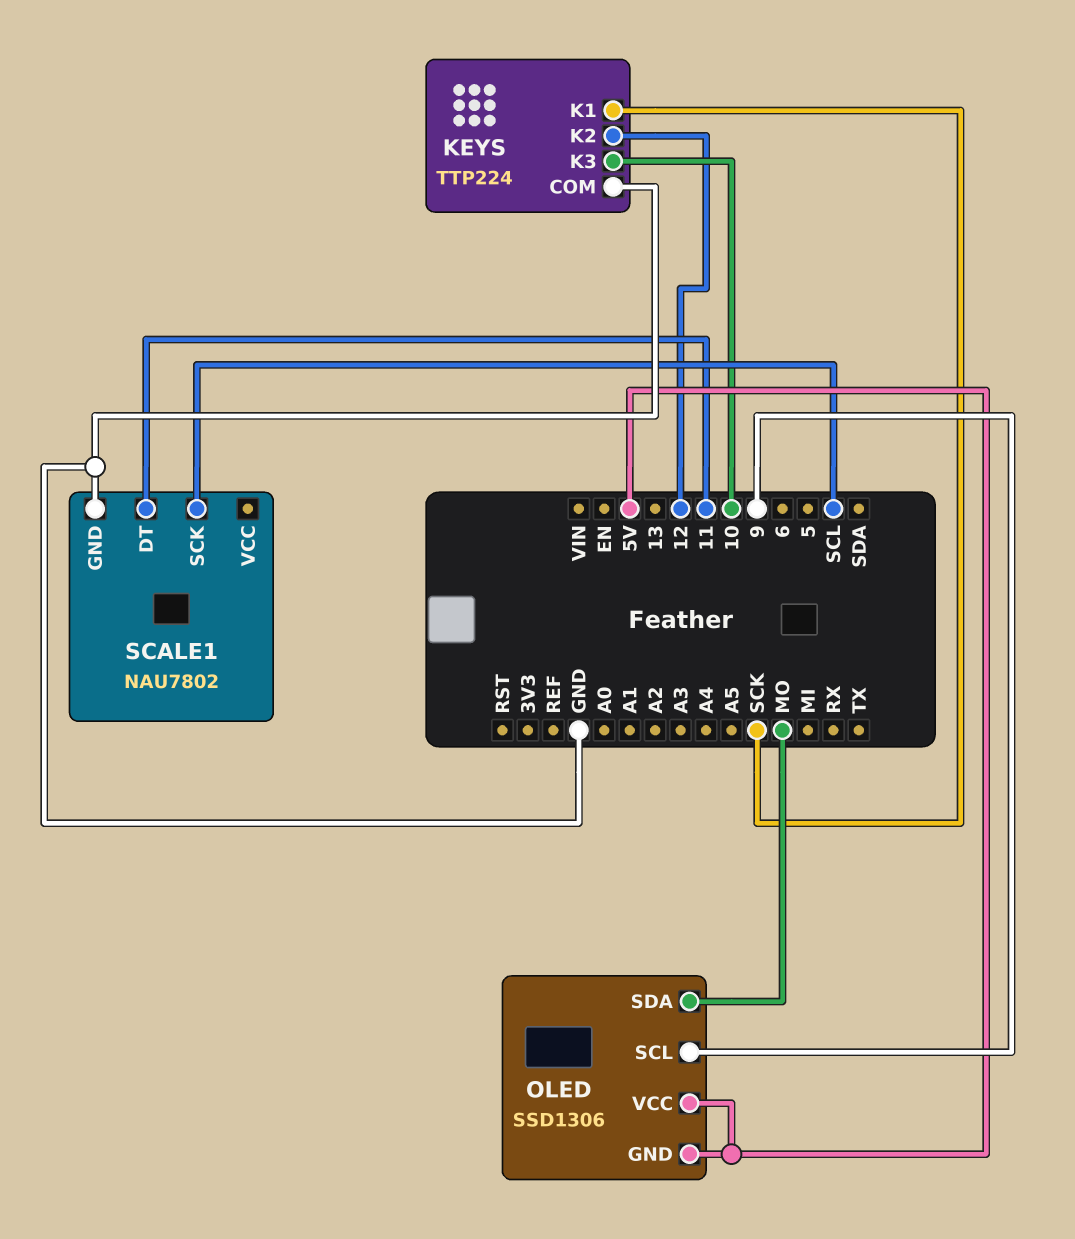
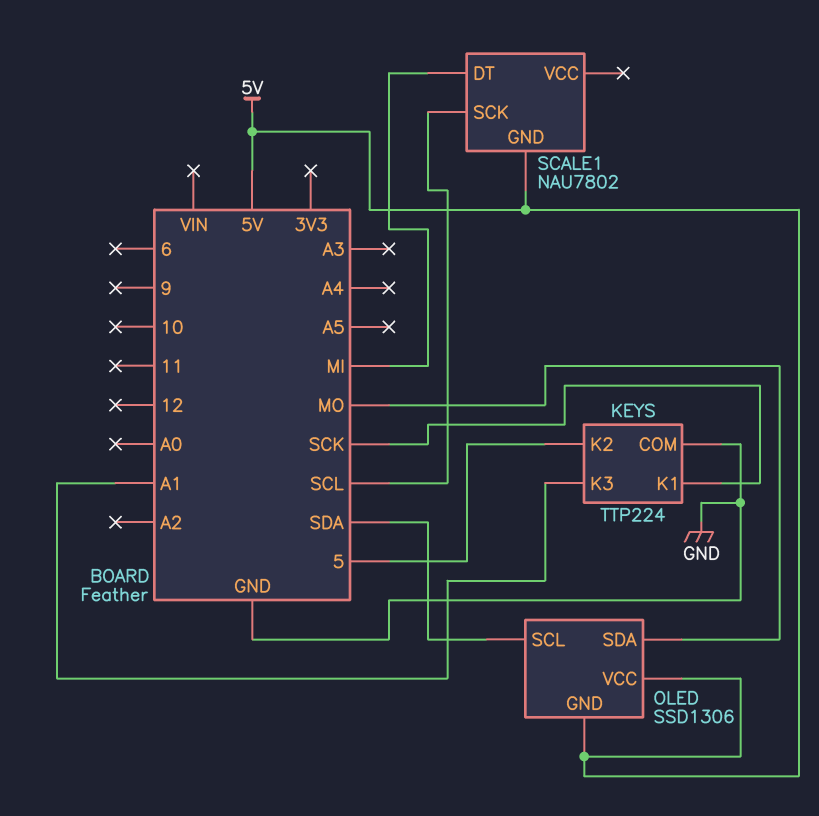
KEYS pin K2: 12 -> 5
KEYS pin K3: 10 -> A1
OLED pin SCL: 9 -> SDA
SCALE1 pin DT: 11 -> MI
SCALE1 pin GND: GND -> 5V

